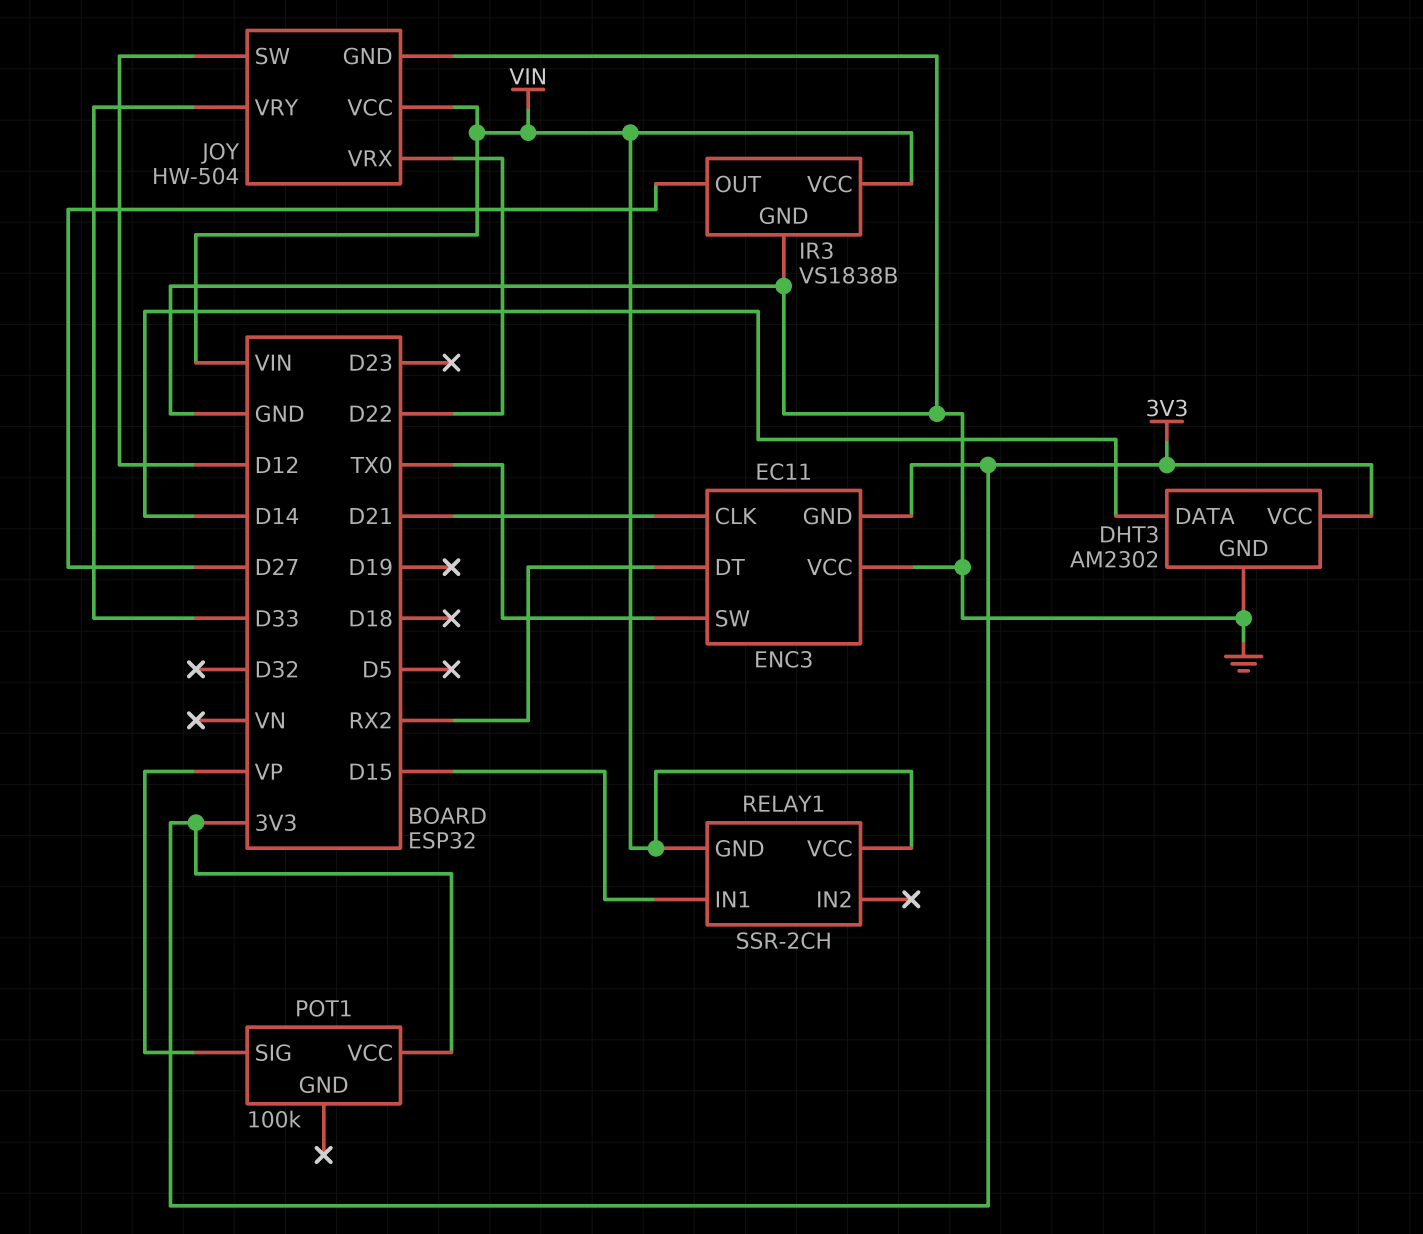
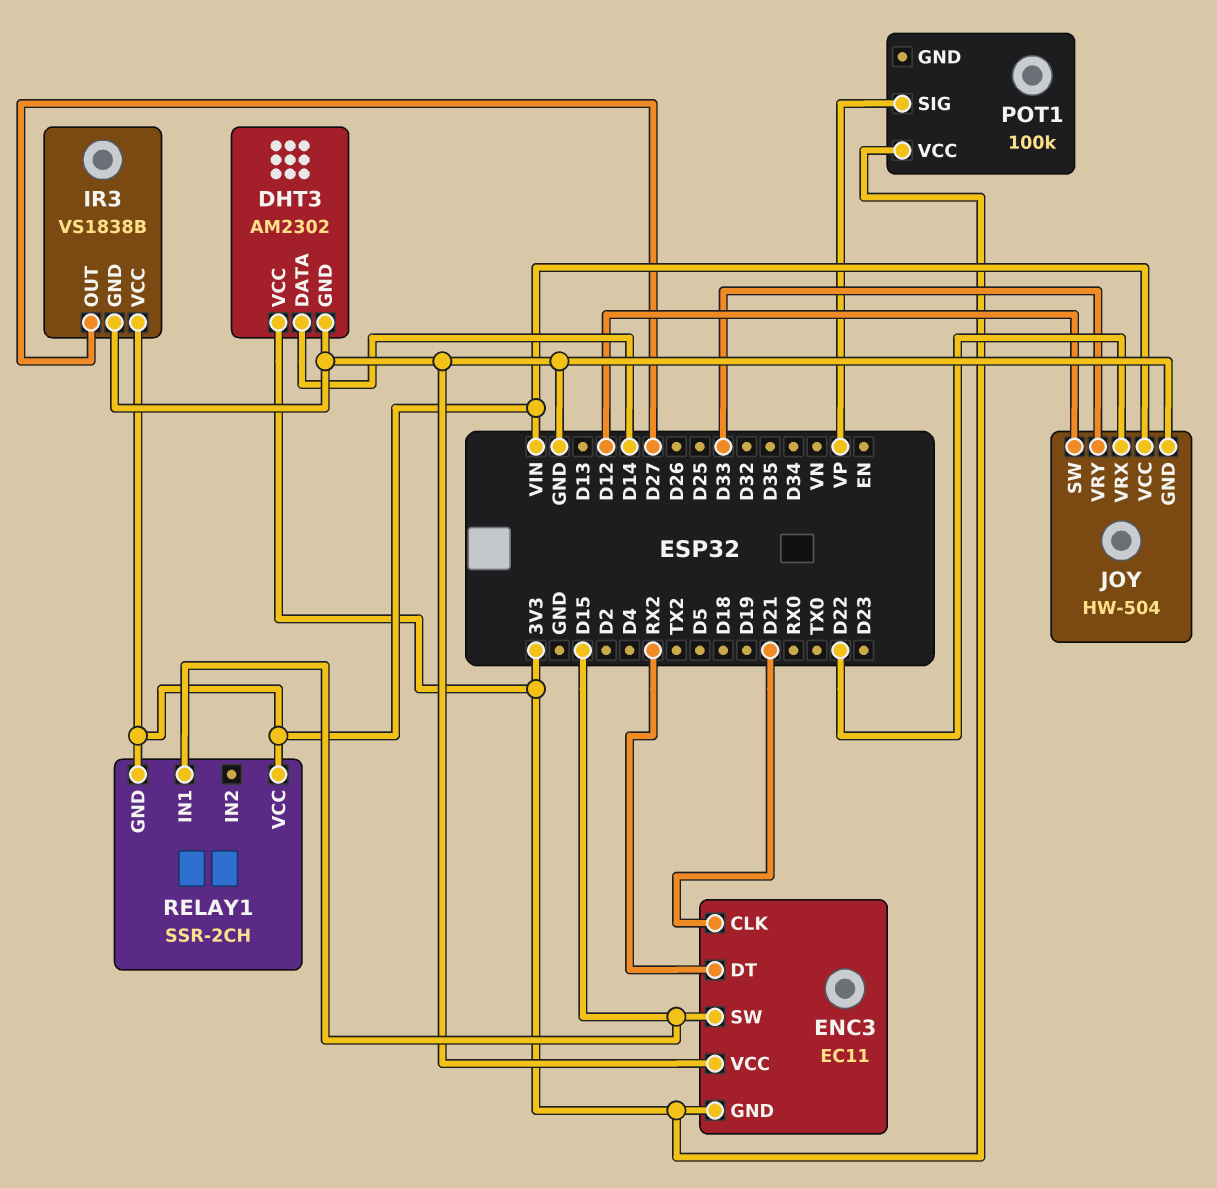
ENC3 pin SW: TX0 -> D15

